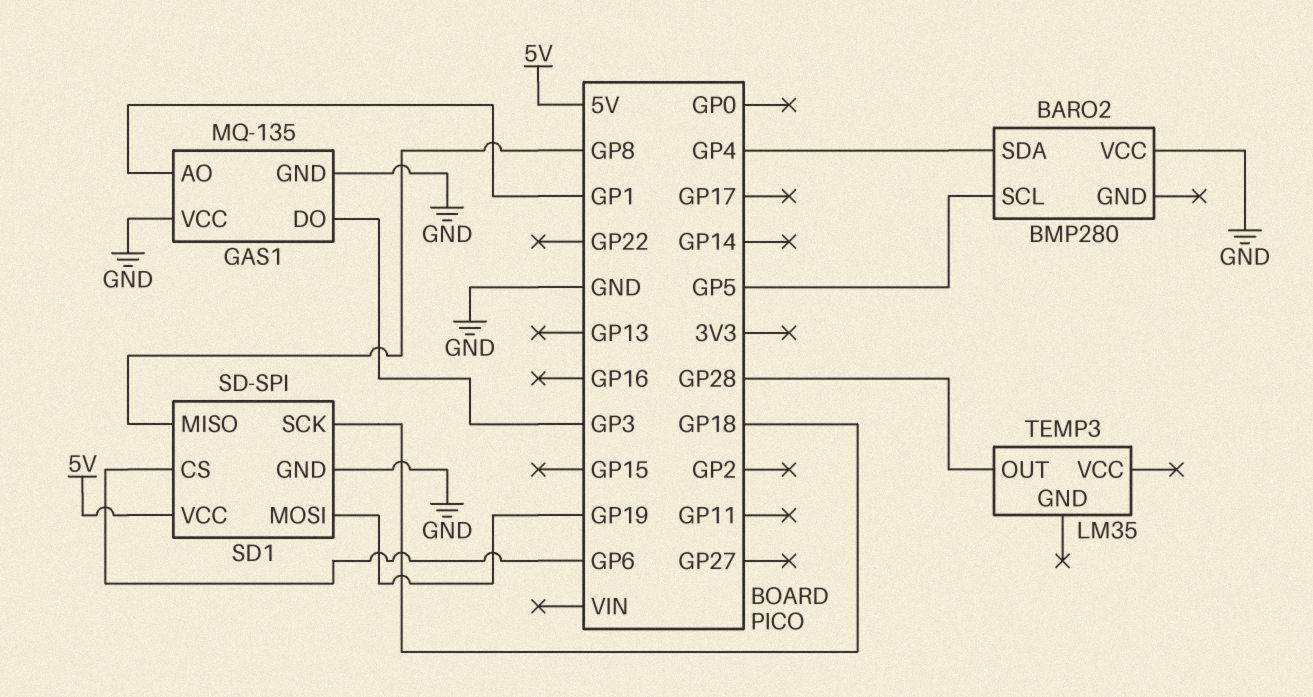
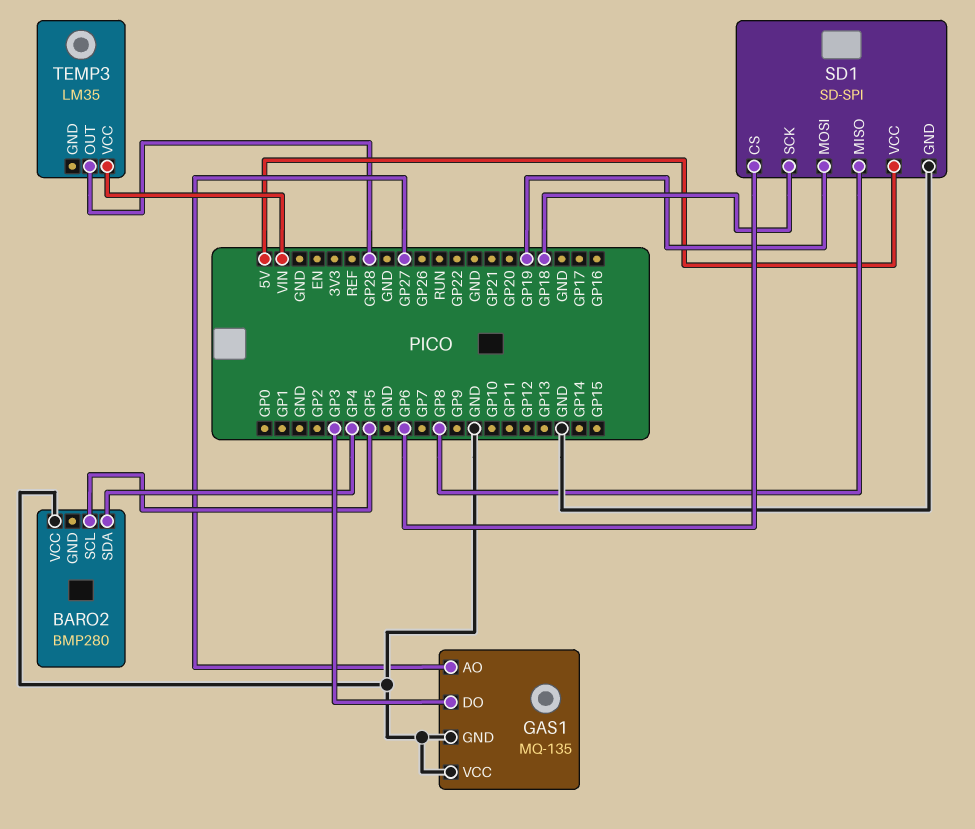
GAS1 pin AO: GP1 -> GP27
TEMP3 pin VCC: none -> VIN

